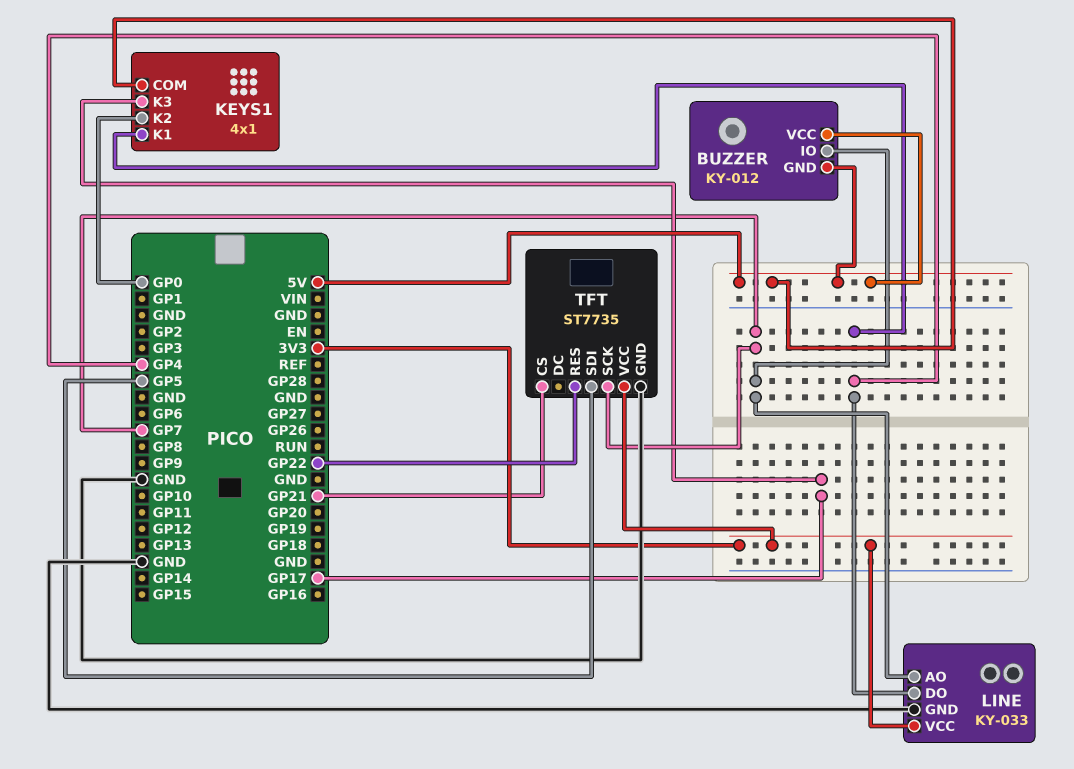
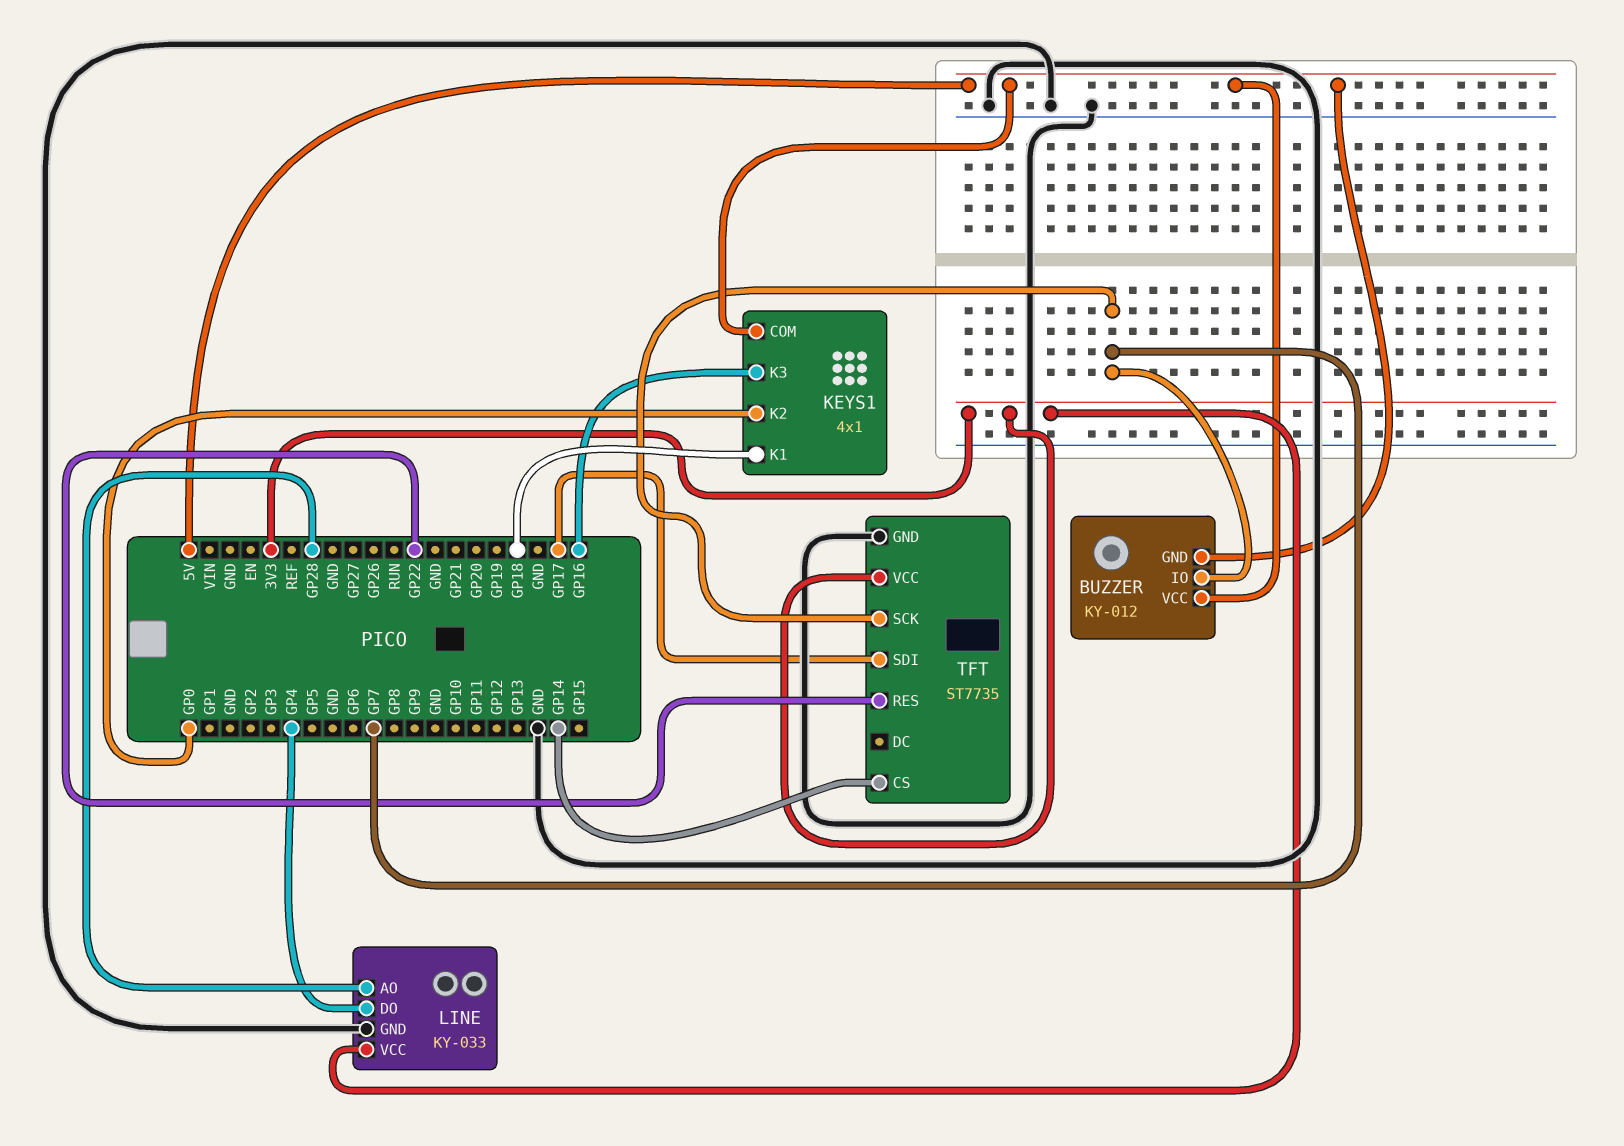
KEYS1 pin K1: GP4 -> GP18
KEYS1 pin K3: GP17 -> GP16
LINE pin AO: GP7 -> GP28
TFT pin CS: GP21 -> GP14
TFT pin SDI: GP5 -> GP17

